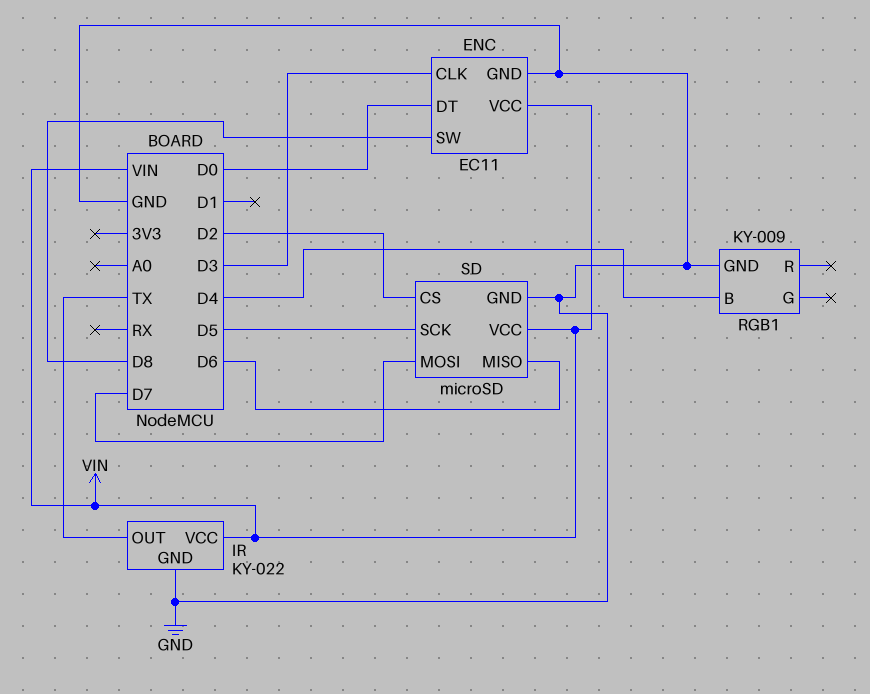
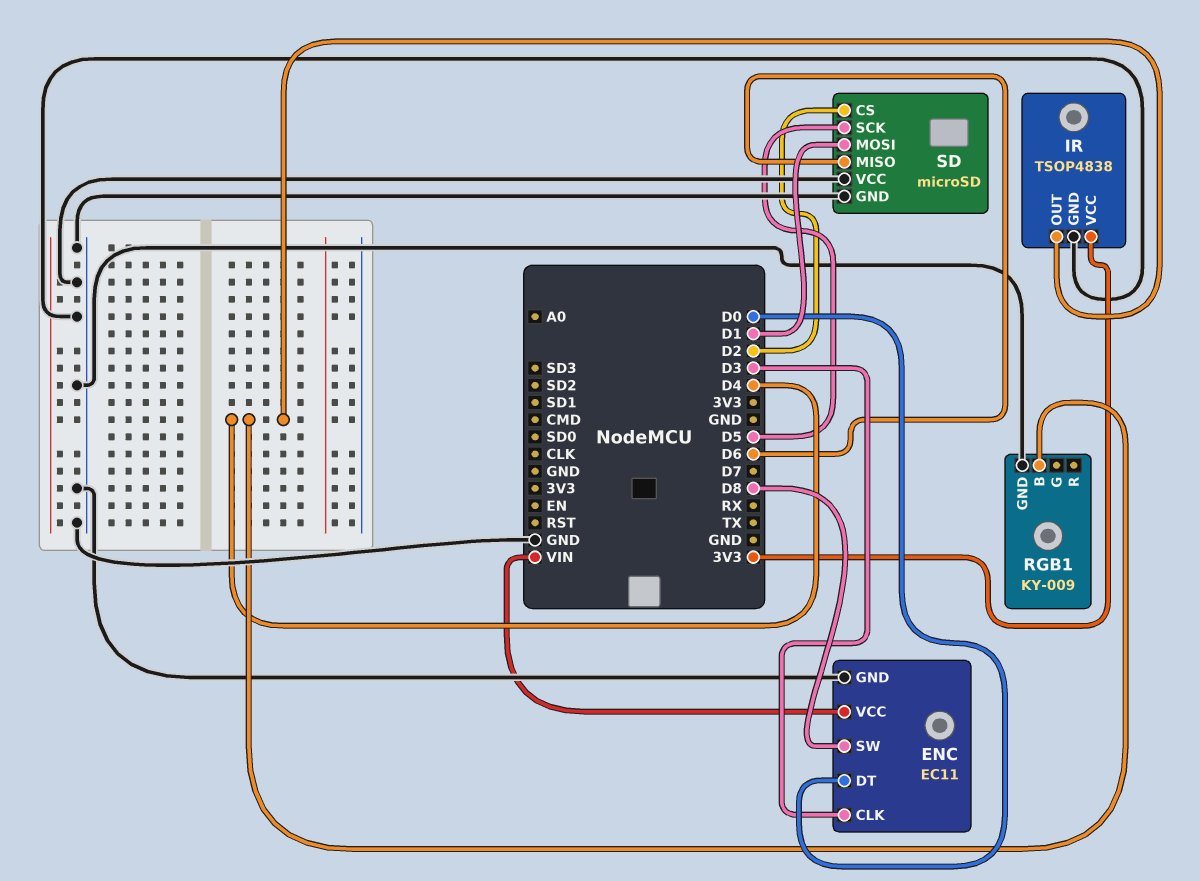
IR: KY-022 -> TSOP4838
IR pin OUT: TX -> D4
IR pin VCC: VIN -> 3V3
SD pin MOSI: D7 -> D1
SD pin VCC: VIN -> GND

